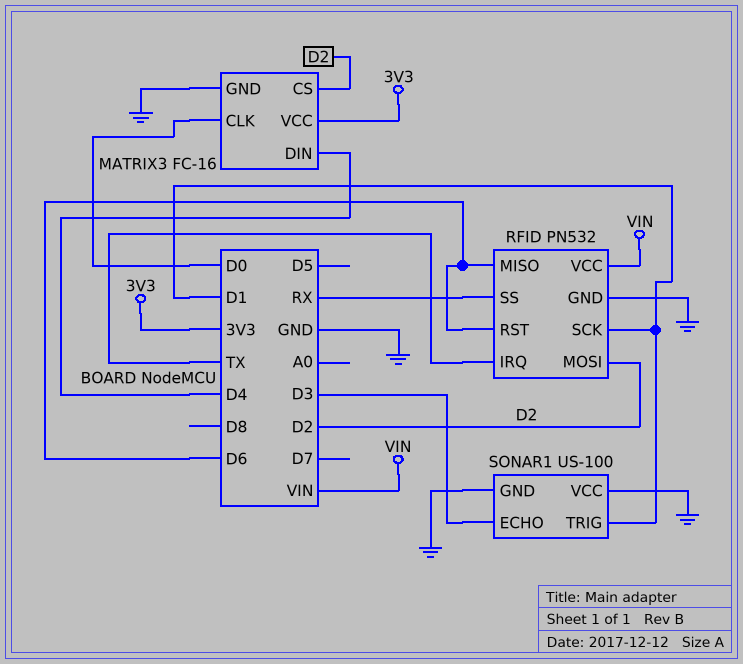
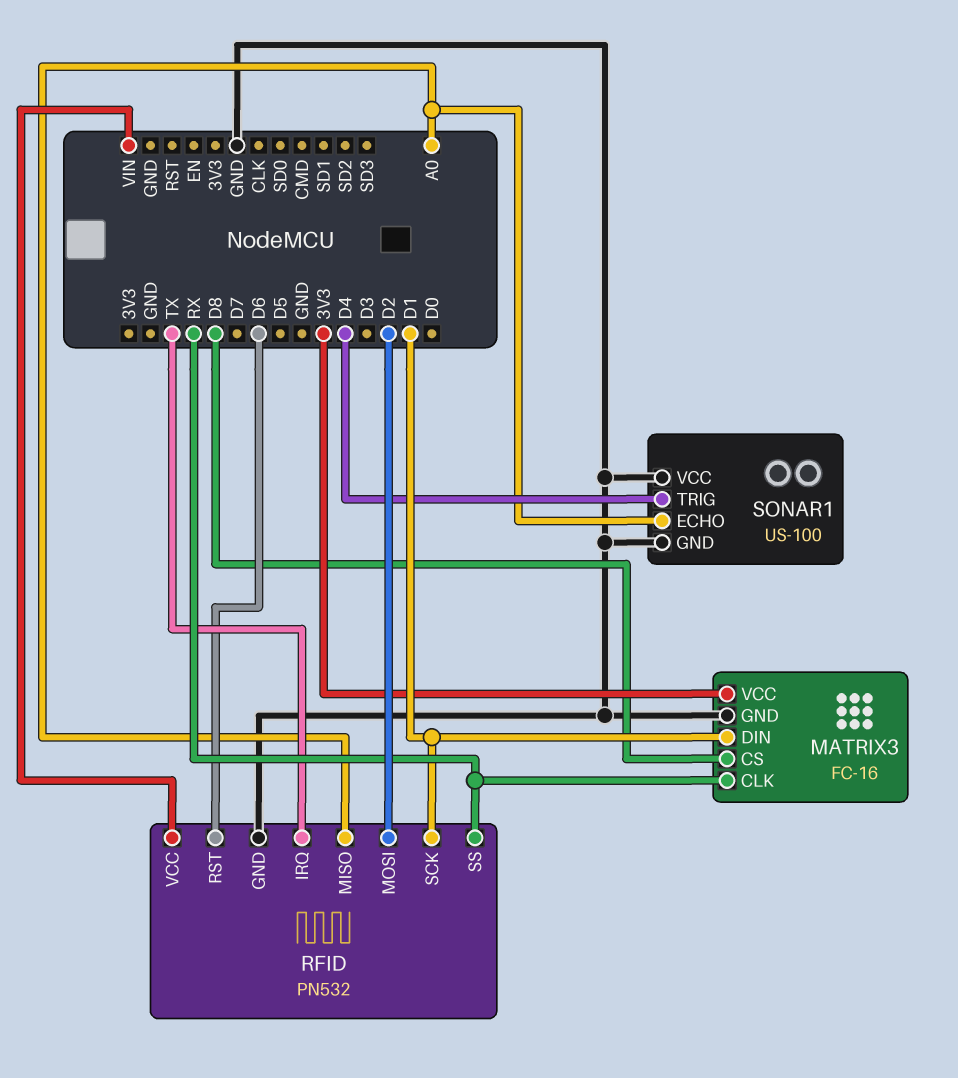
MATRIX3 pin CLK: D0 -> RX
MATRIX3 pin CS: D2 -> D8
MATRIX3 pin DIN: D4 -> D1
RFID pin MISO: D6 -> A0
SONAR1 pin ECHO: D3 -> A0
SONAR1 pin TRIG: D1 -> D4

